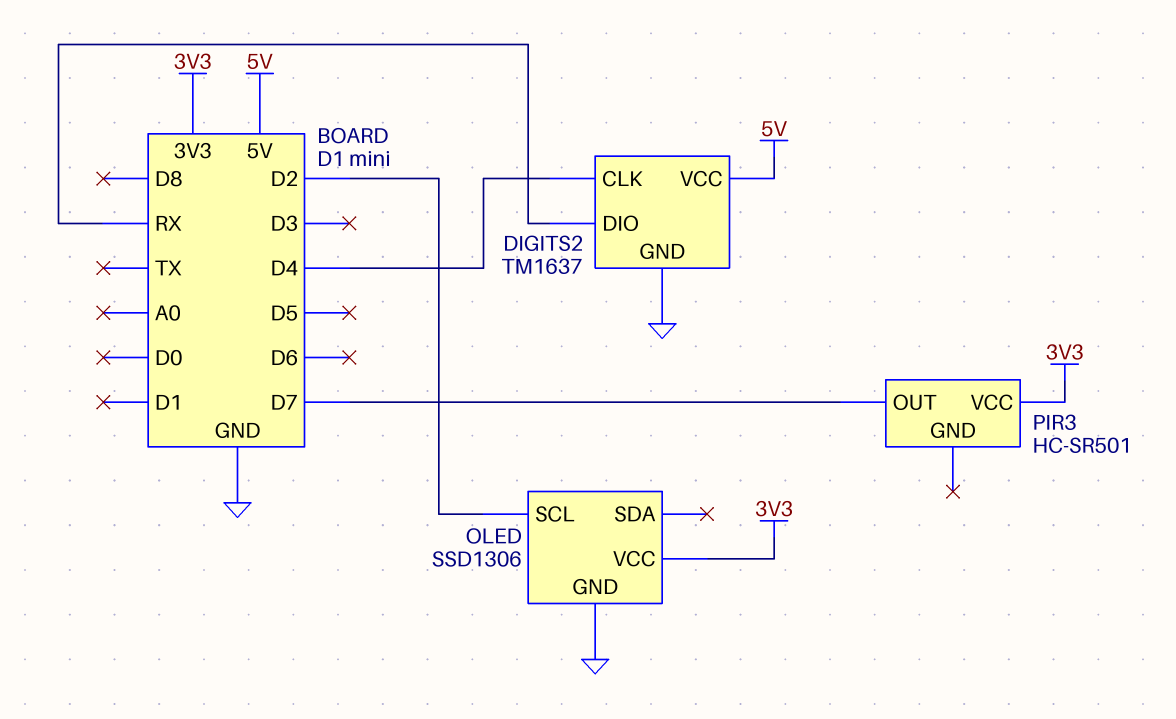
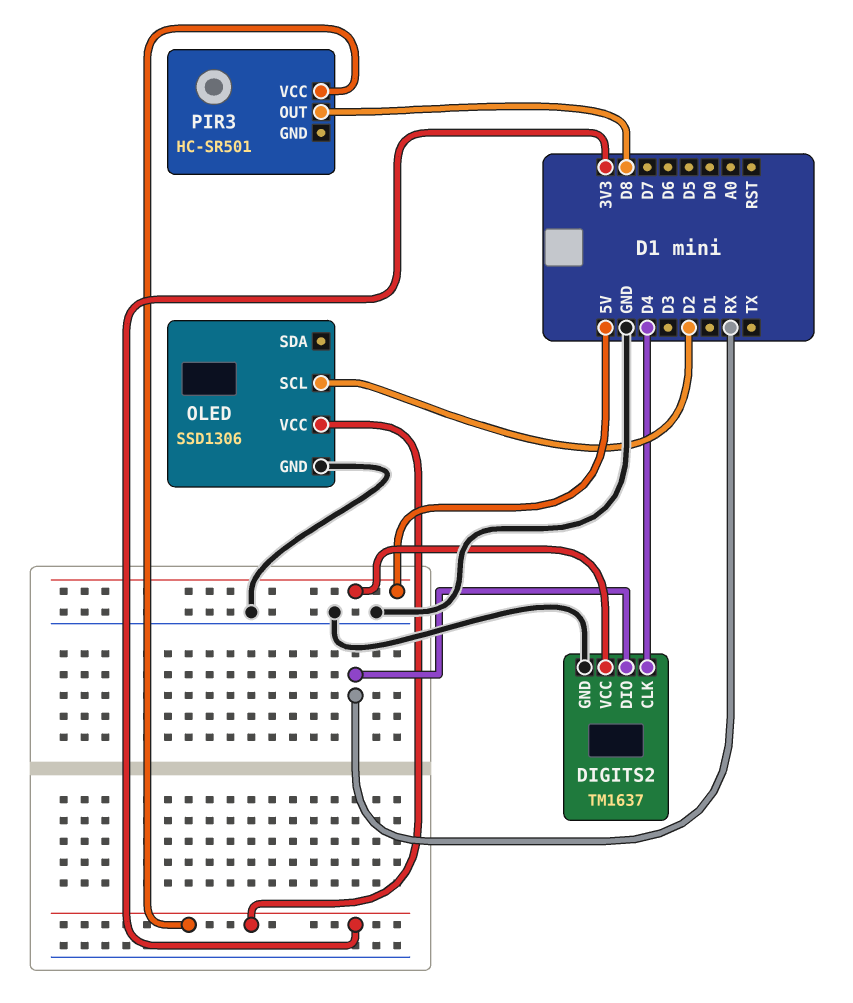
PIR3 pin OUT: D7 -> D8

